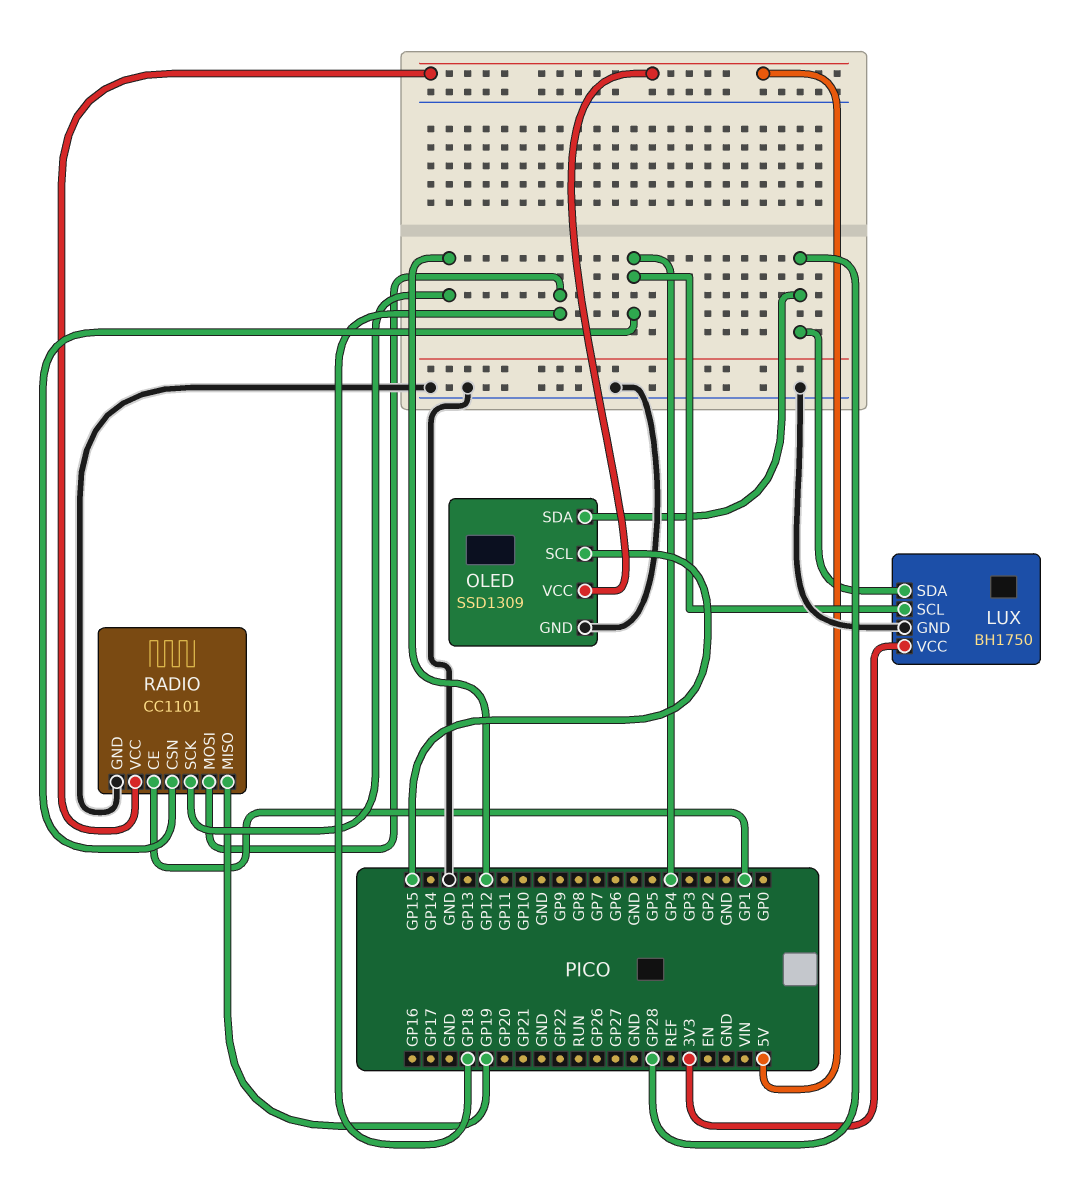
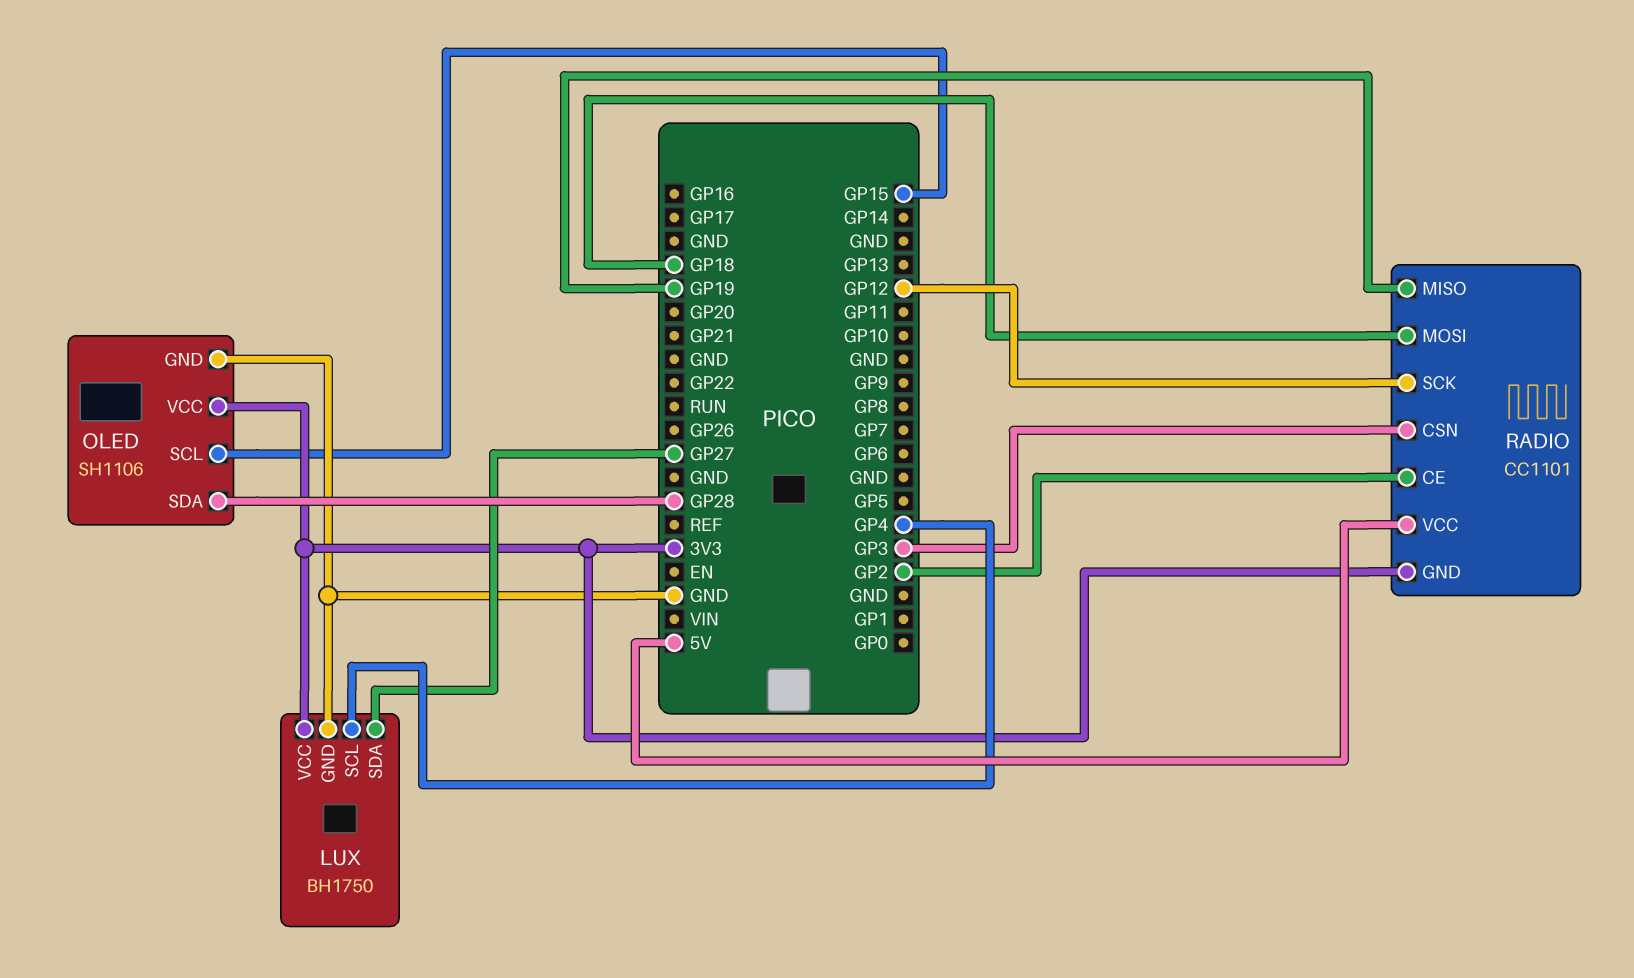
LUX pin SDA: GP28 -> GP27
OLED: SSD1309 -> SH1106
OLED pin VCC: 5V -> 3V3
RADIO pin CE: GP1 -> GP2
RADIO pin CSN: GP4 -> GP3
RADIO pin GND: GND -> 3V3

